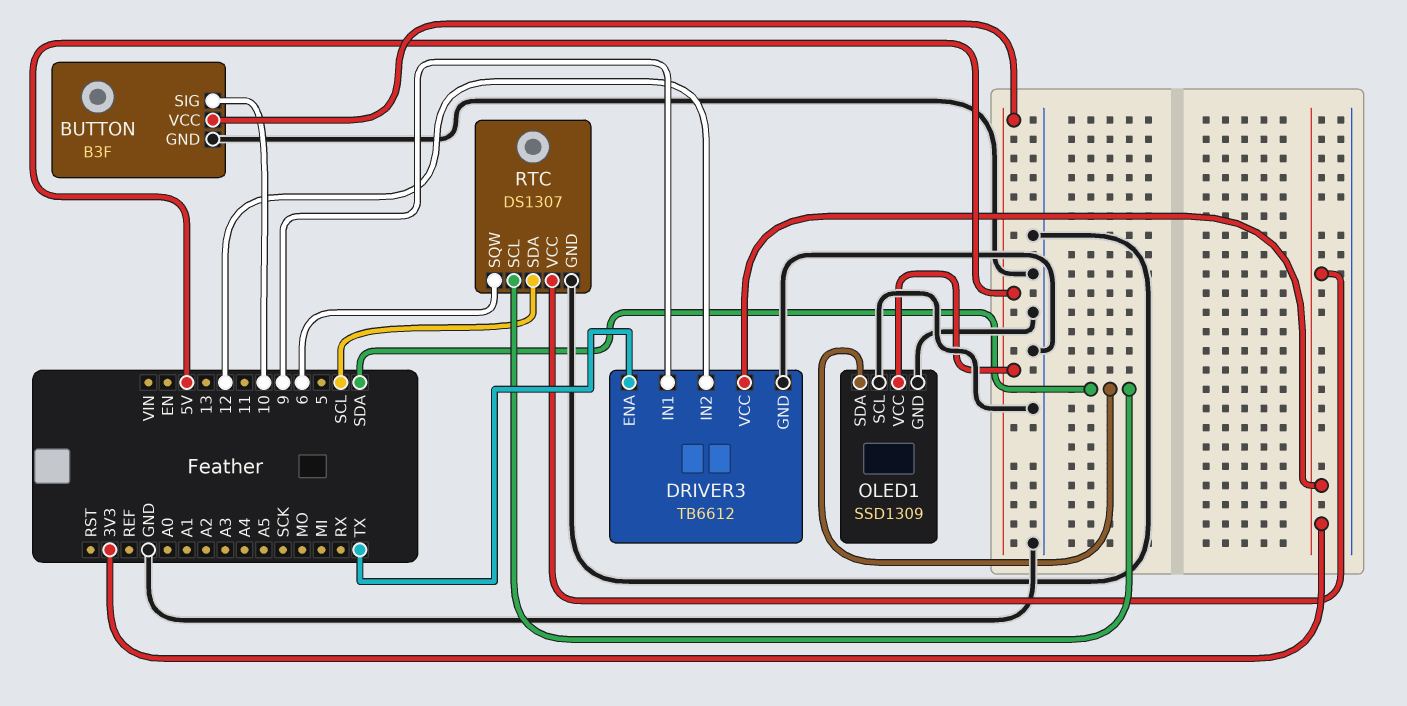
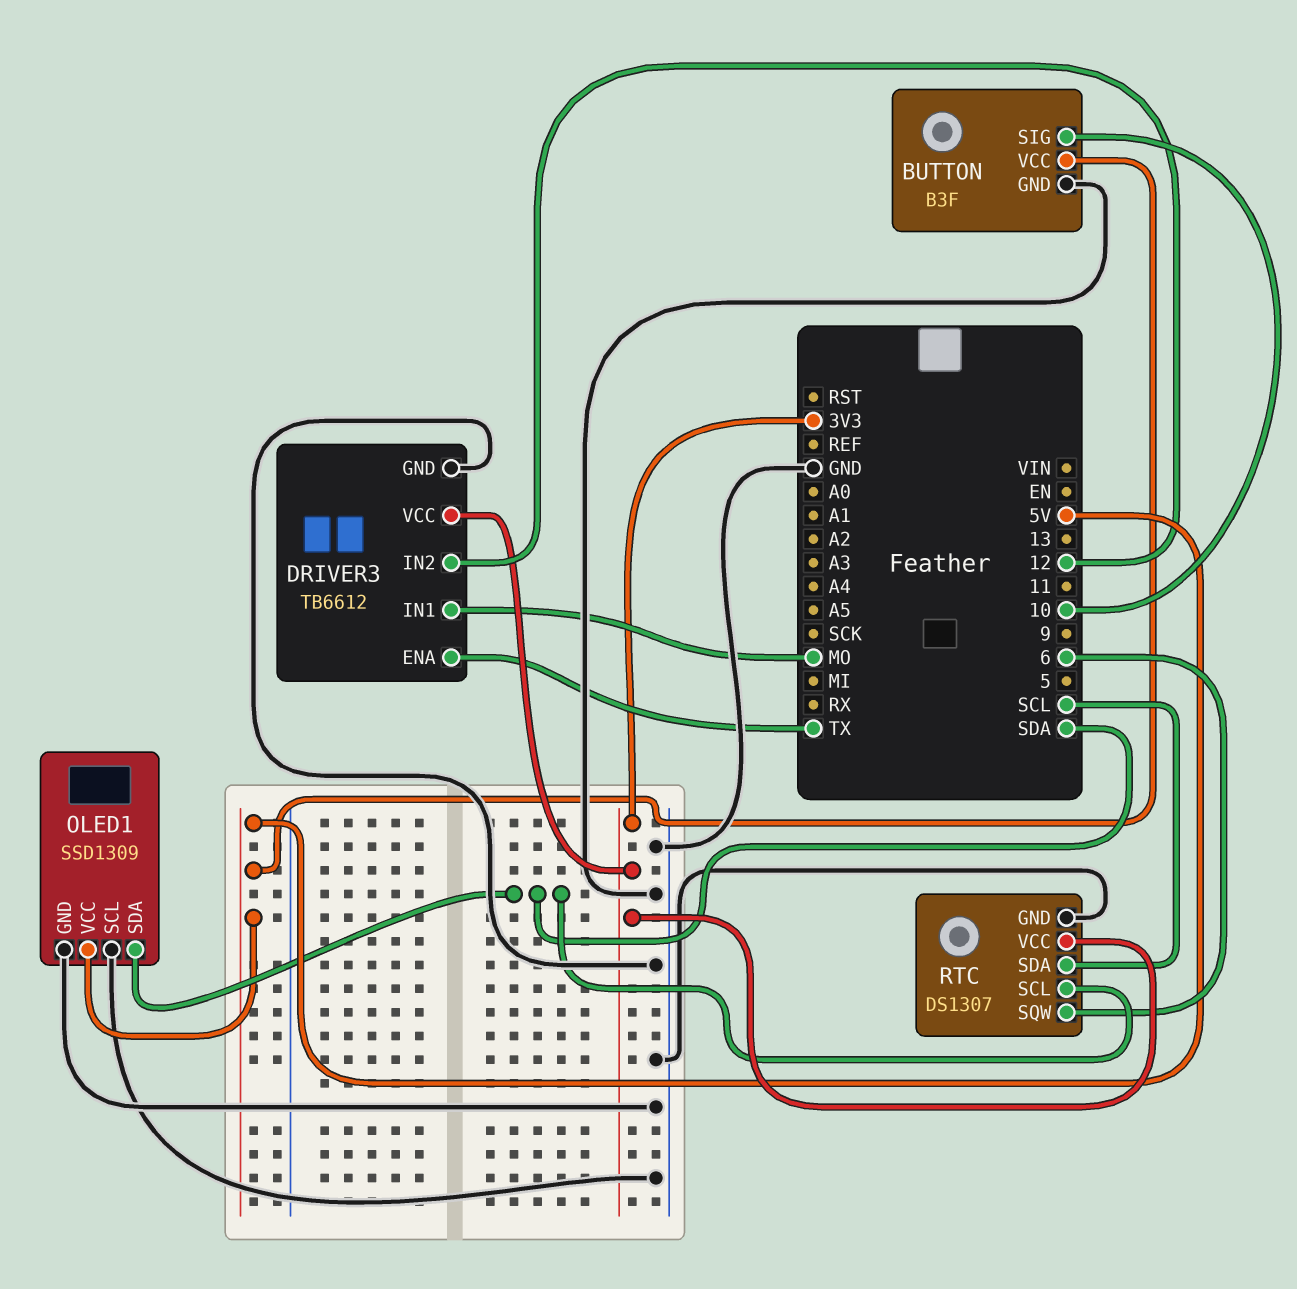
DRIVER3 pin IN1: 9 -> MO

